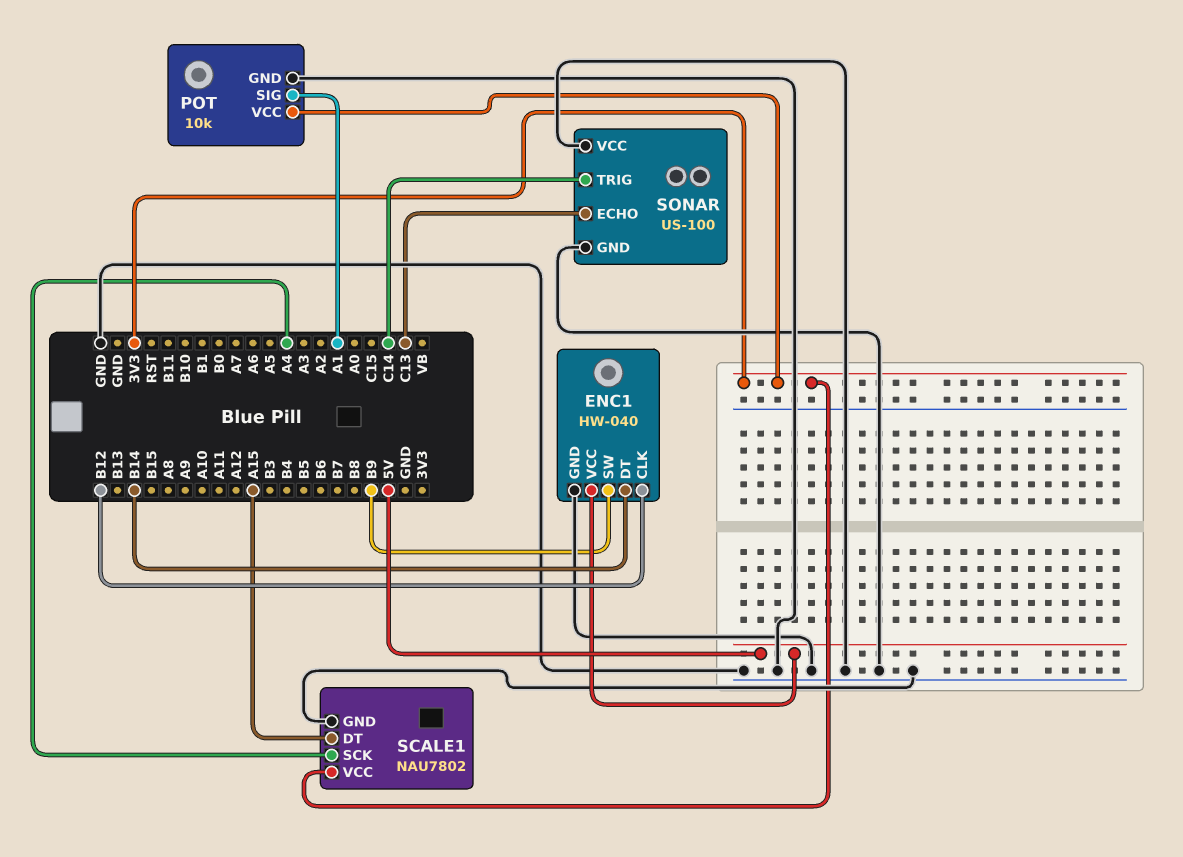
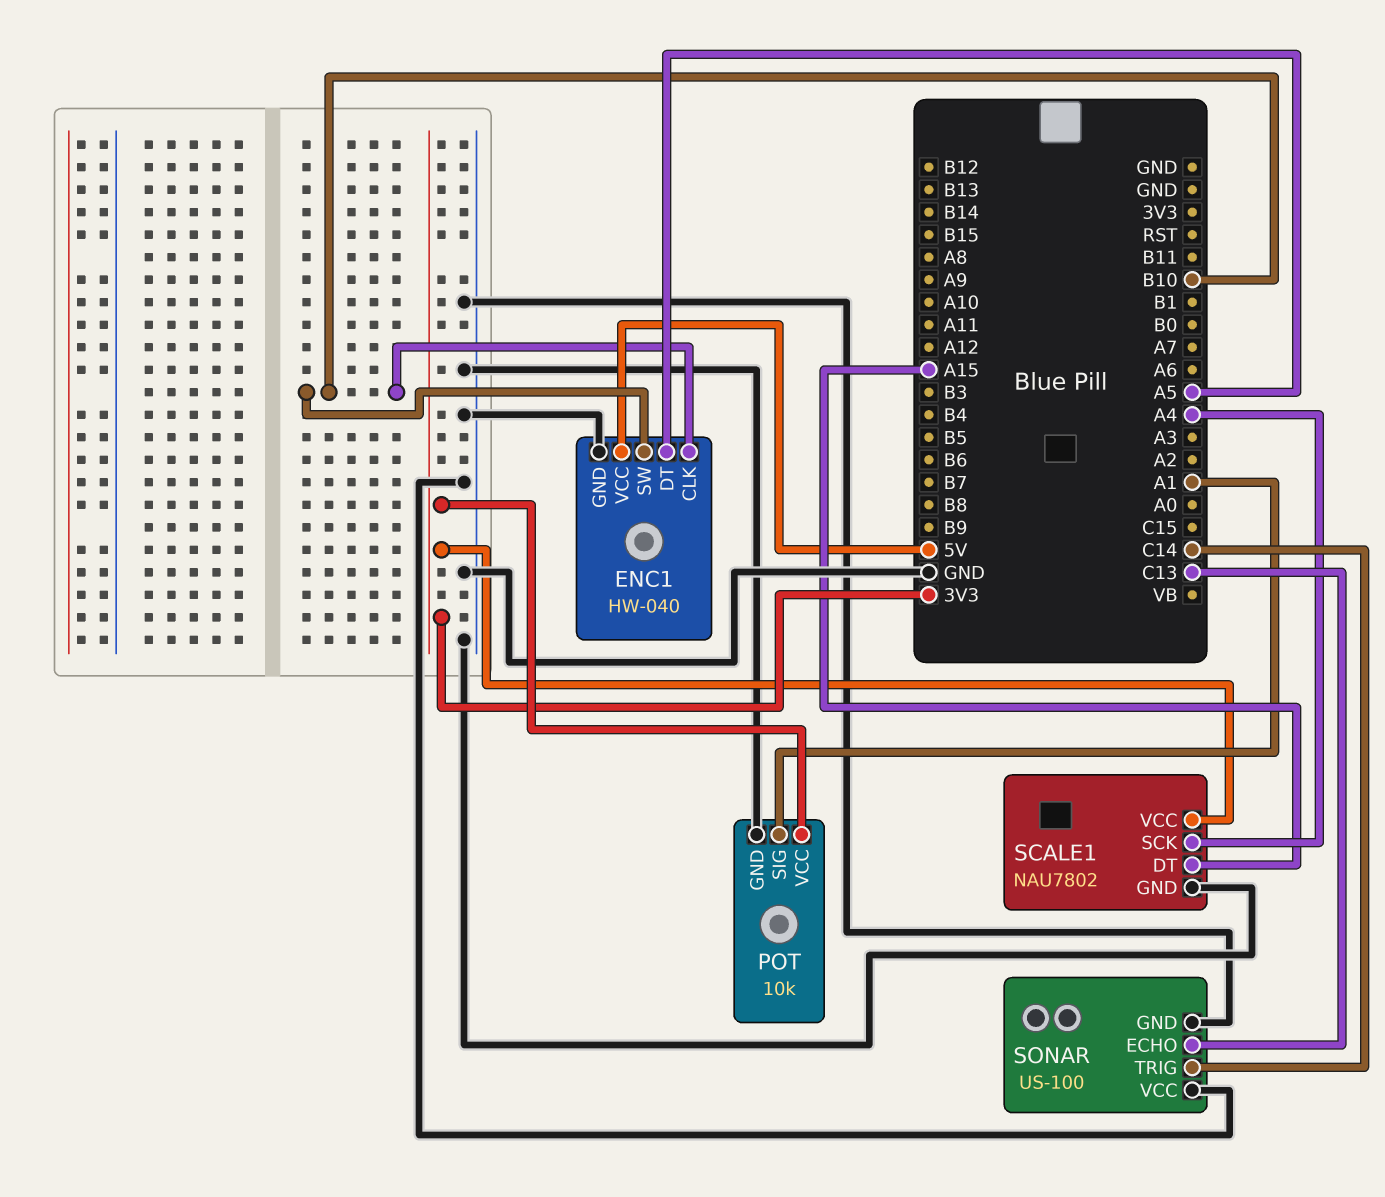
ENC1 pin CLK: B12 -> B10
ENC1 pin DT: B14 -> A5
ENC1 pin SW: B9 -> B10

